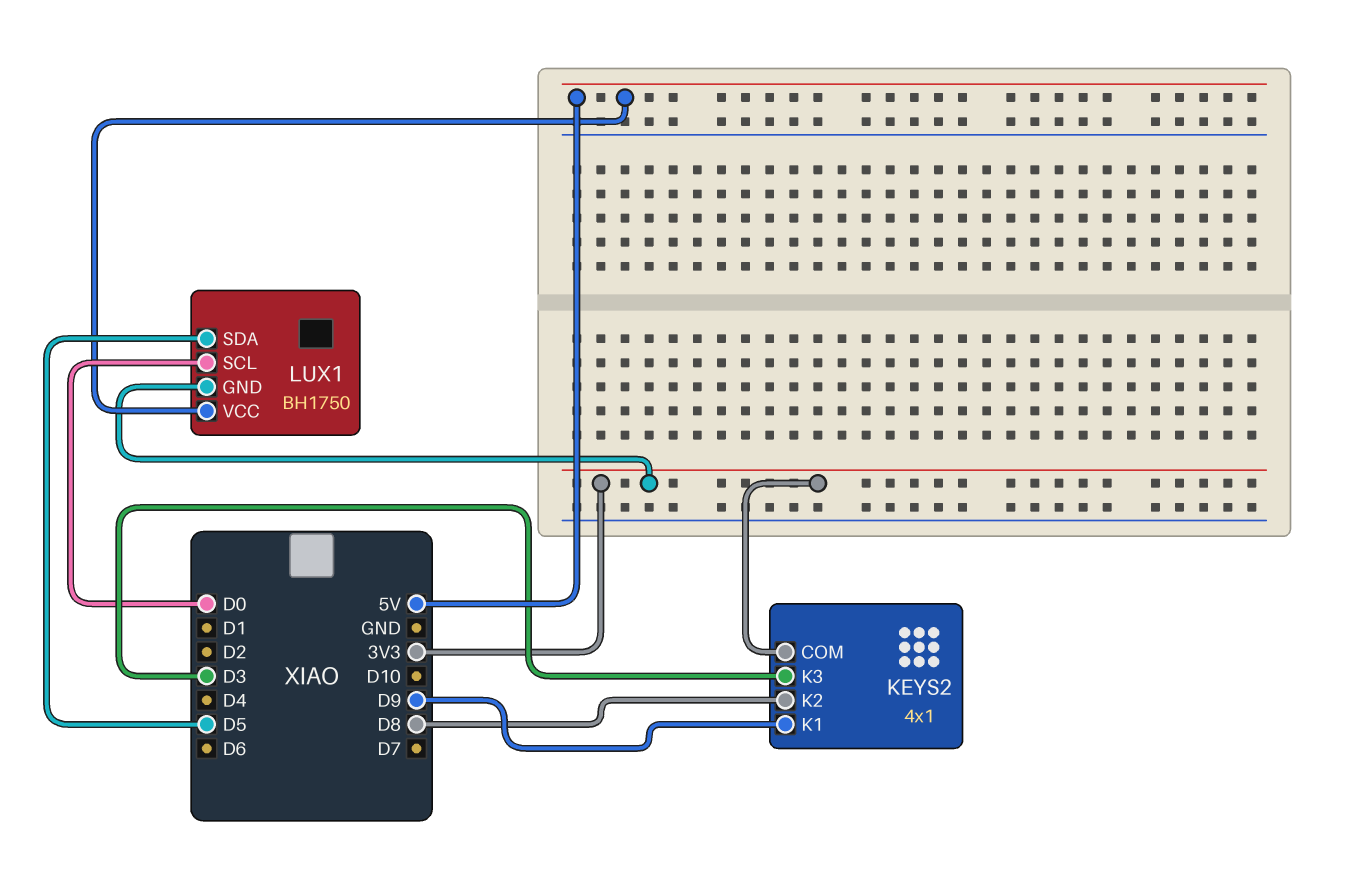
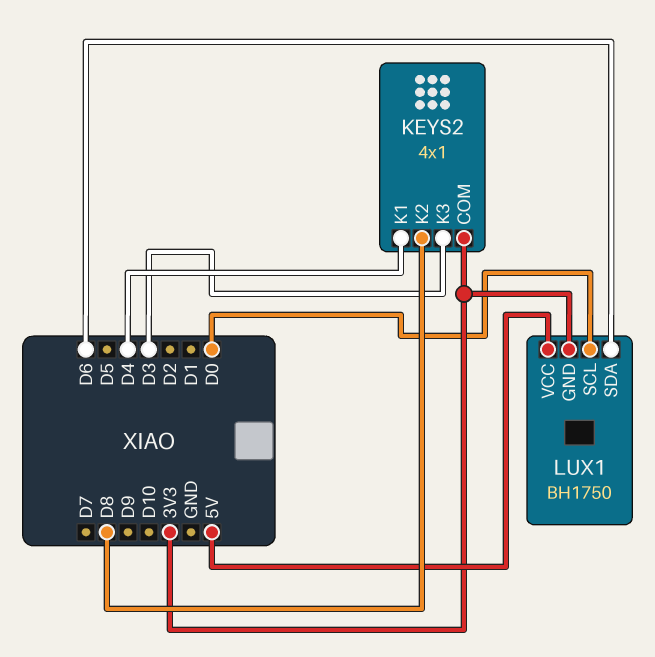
KEYS2 pin K1: D9 -> D4
LUX1 pin SDA: D5 -> D6

